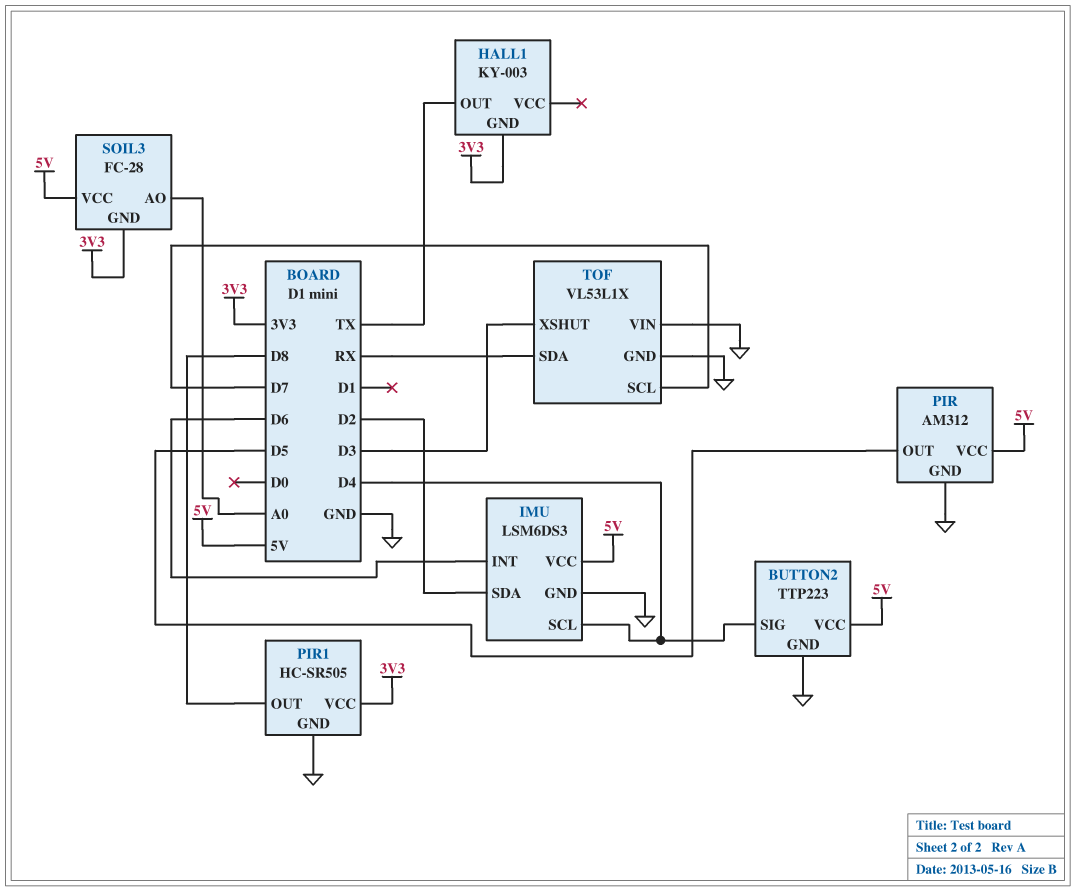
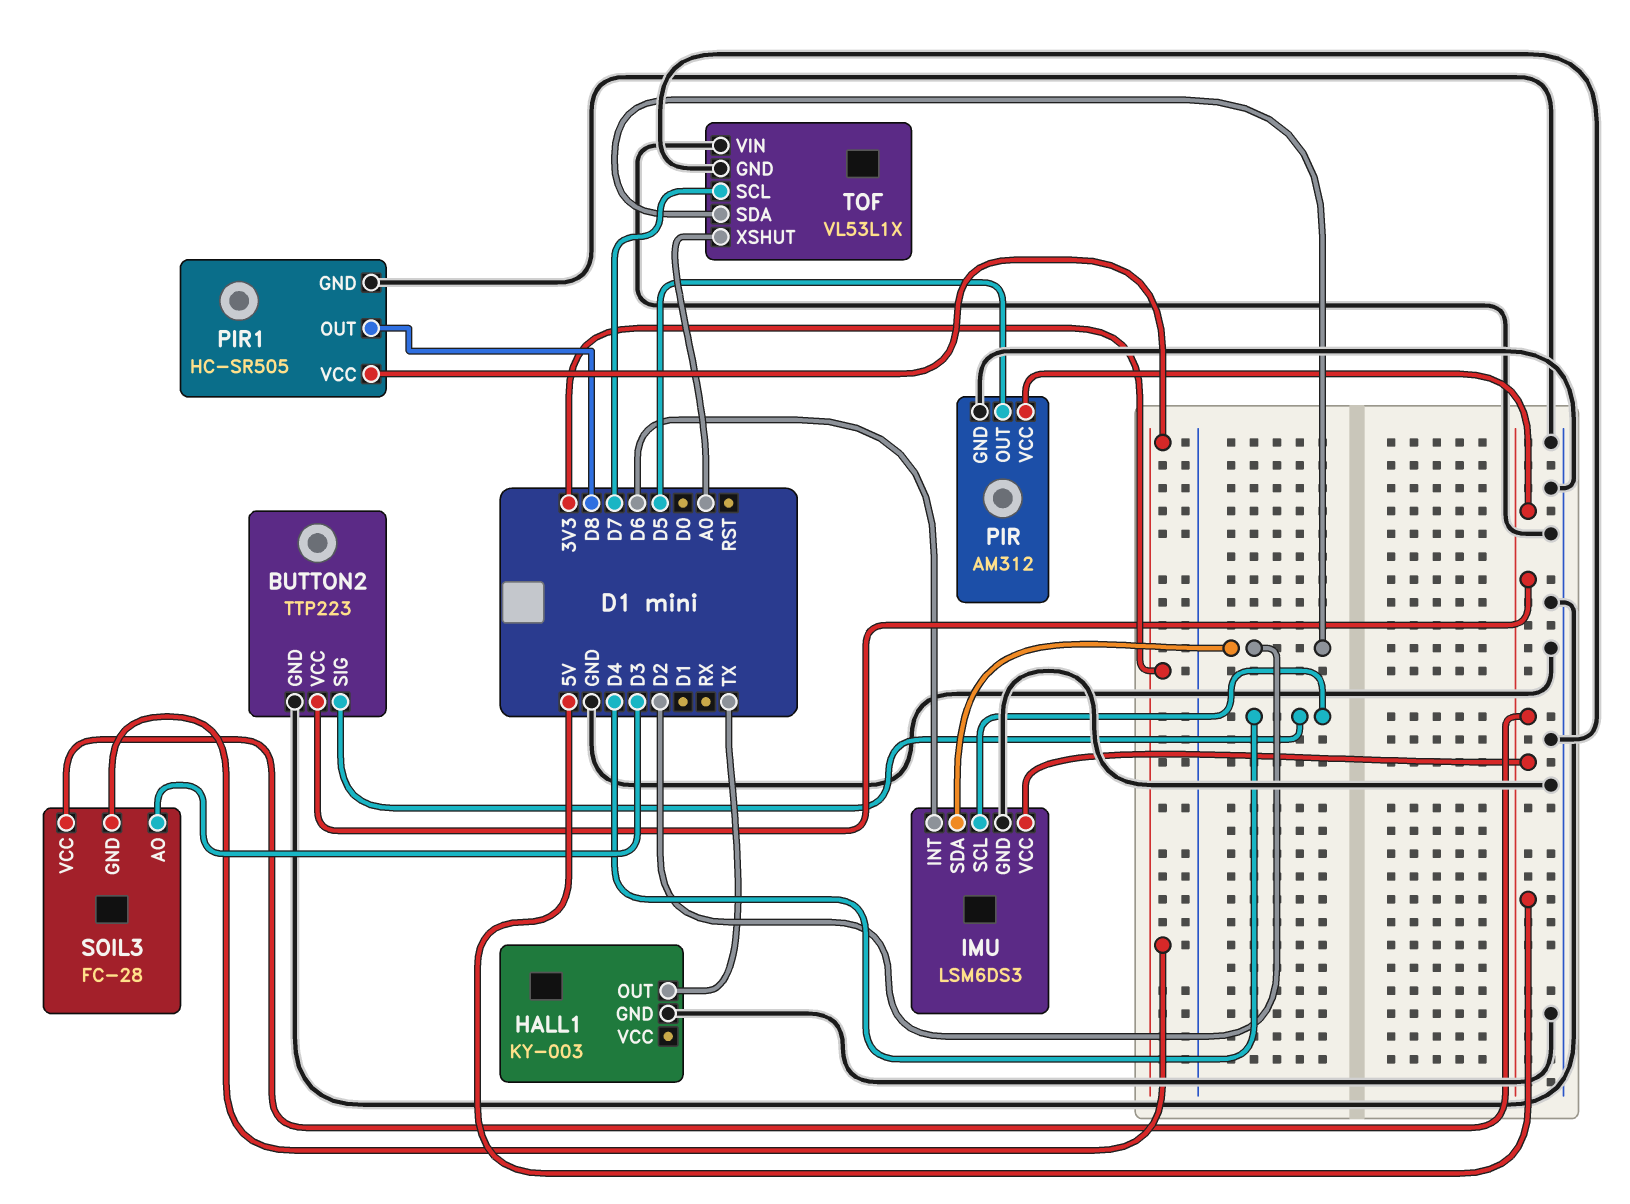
HALL1 pin GND: 3V3 -> GND
SOIL3 pin AO: A0 -> D3
TOF pin SDA: RX -> D2
TOF pin XSHUT: D3 -> A0

